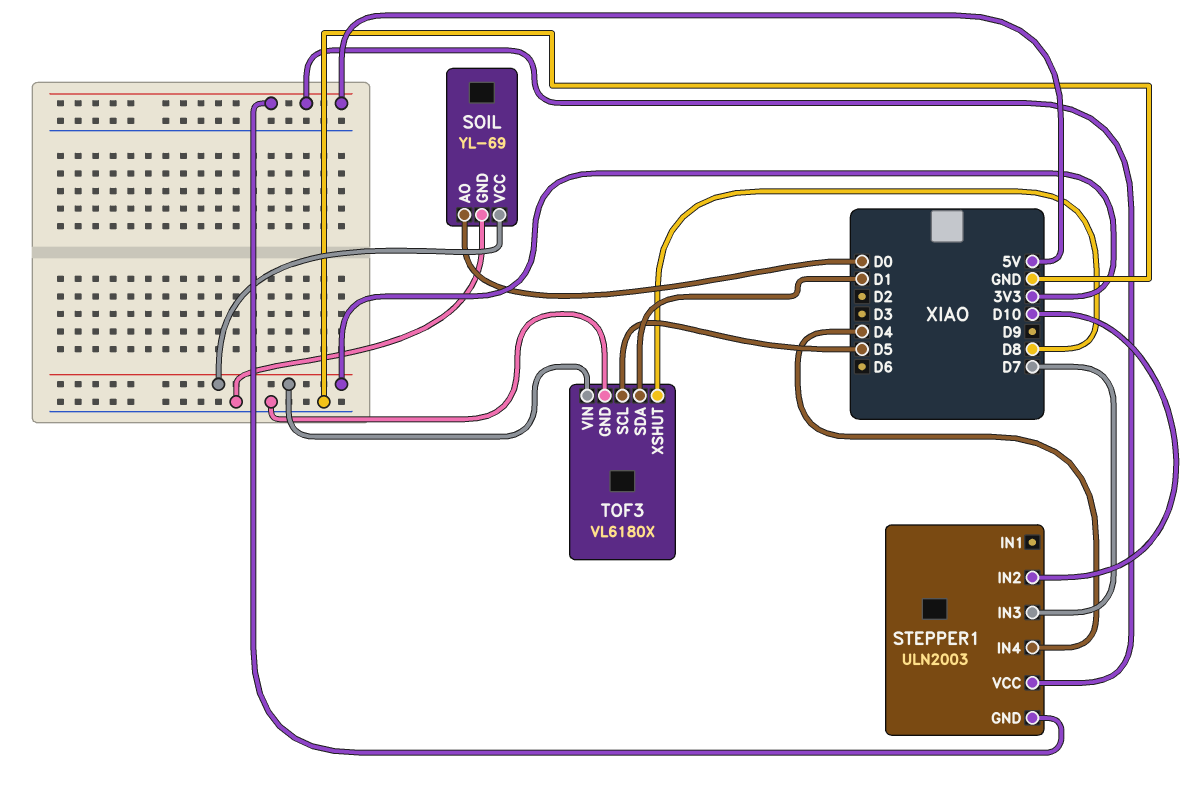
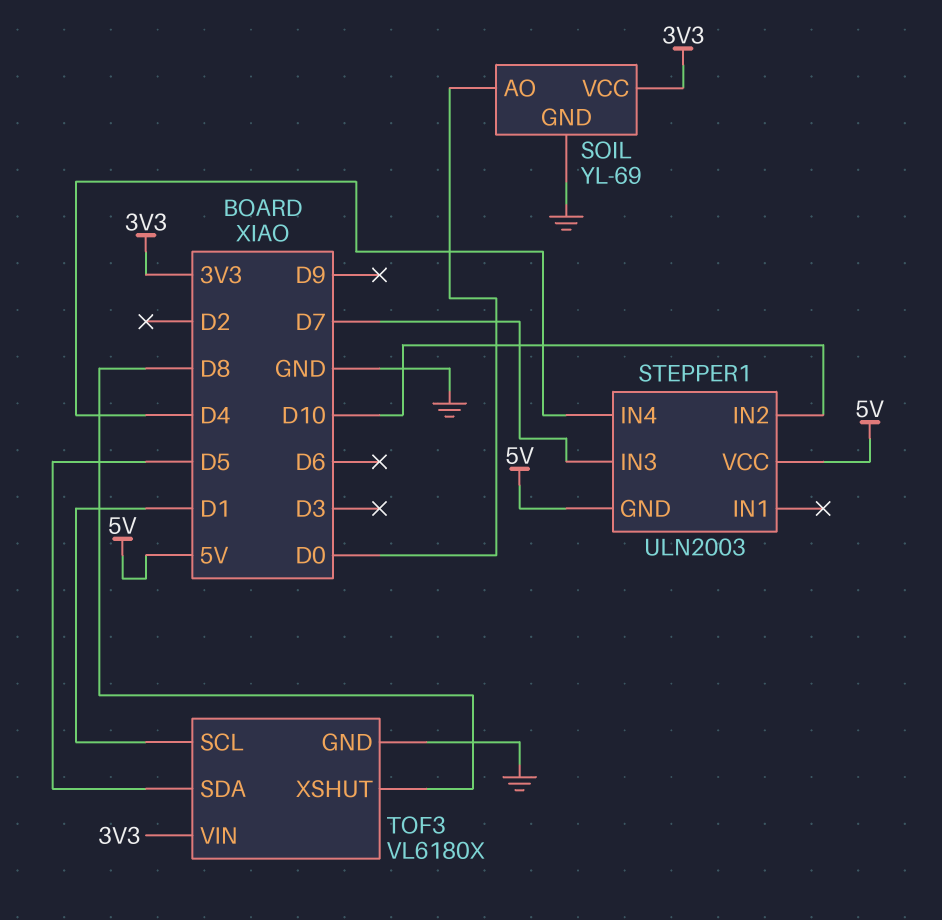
TOF3 pin SCL: D5 -> D1
TOF3 pin SDA: D1 -> D5

